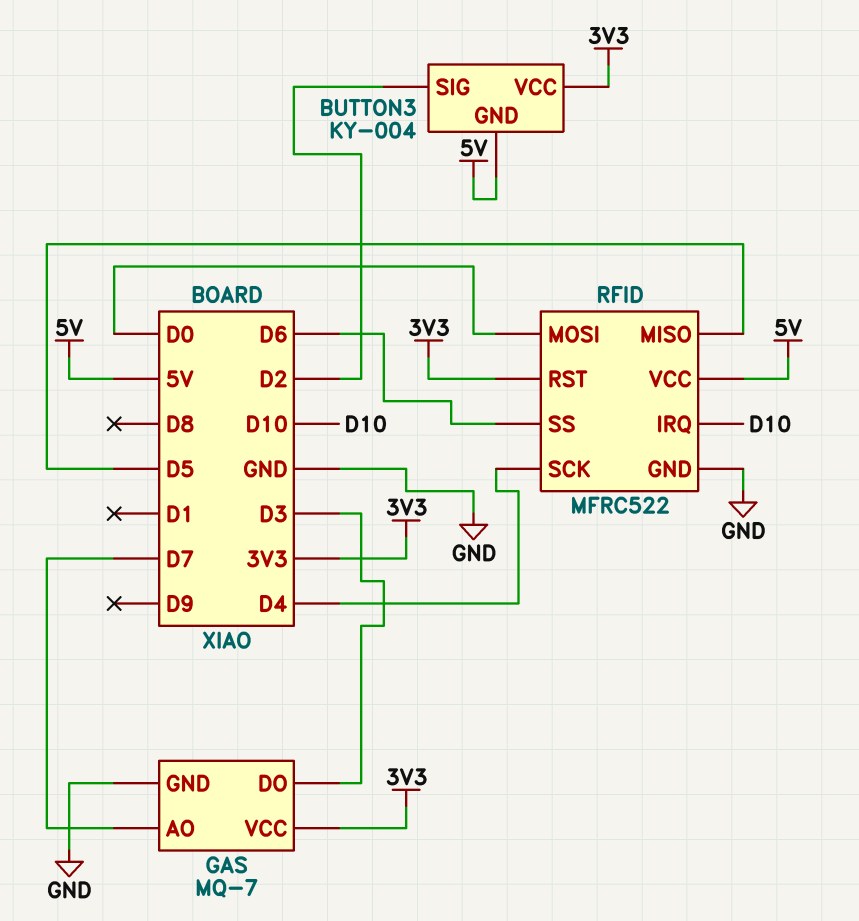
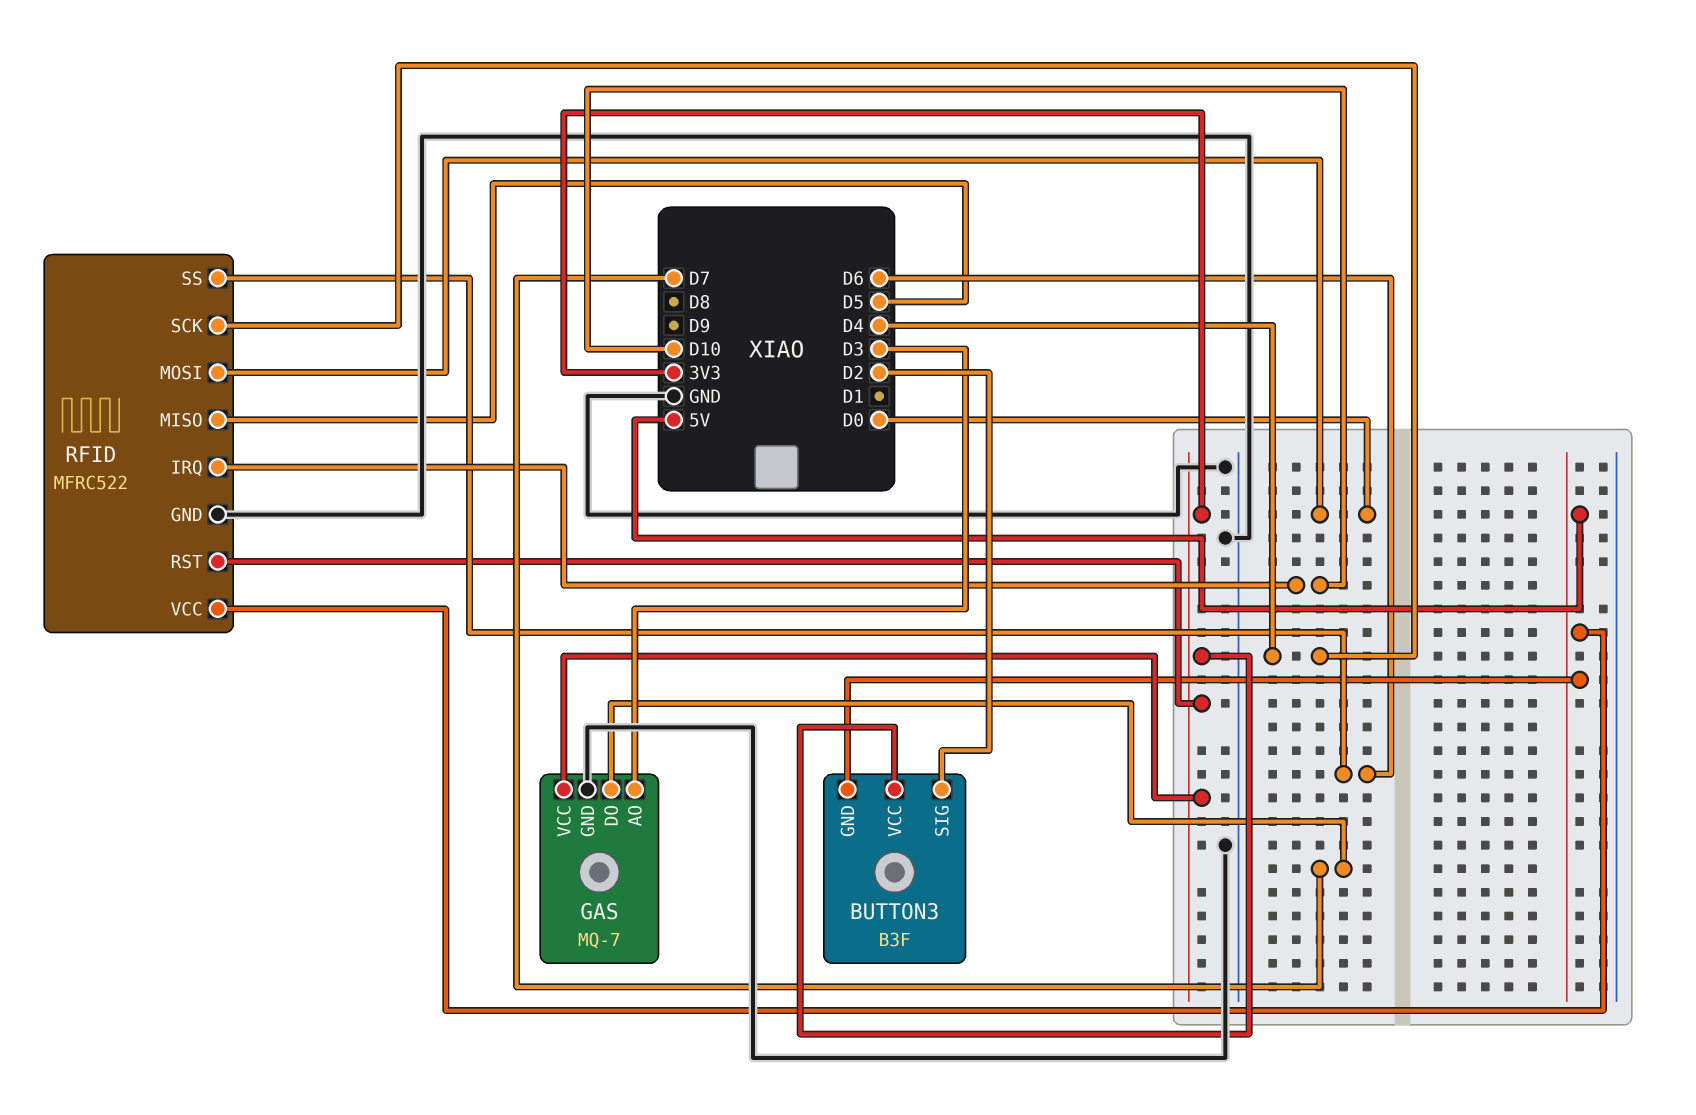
BUTTON3: KY-004 -> B3F
GAS pin AO: D7 -> D3
GAS pin DO: D3 -> D7

